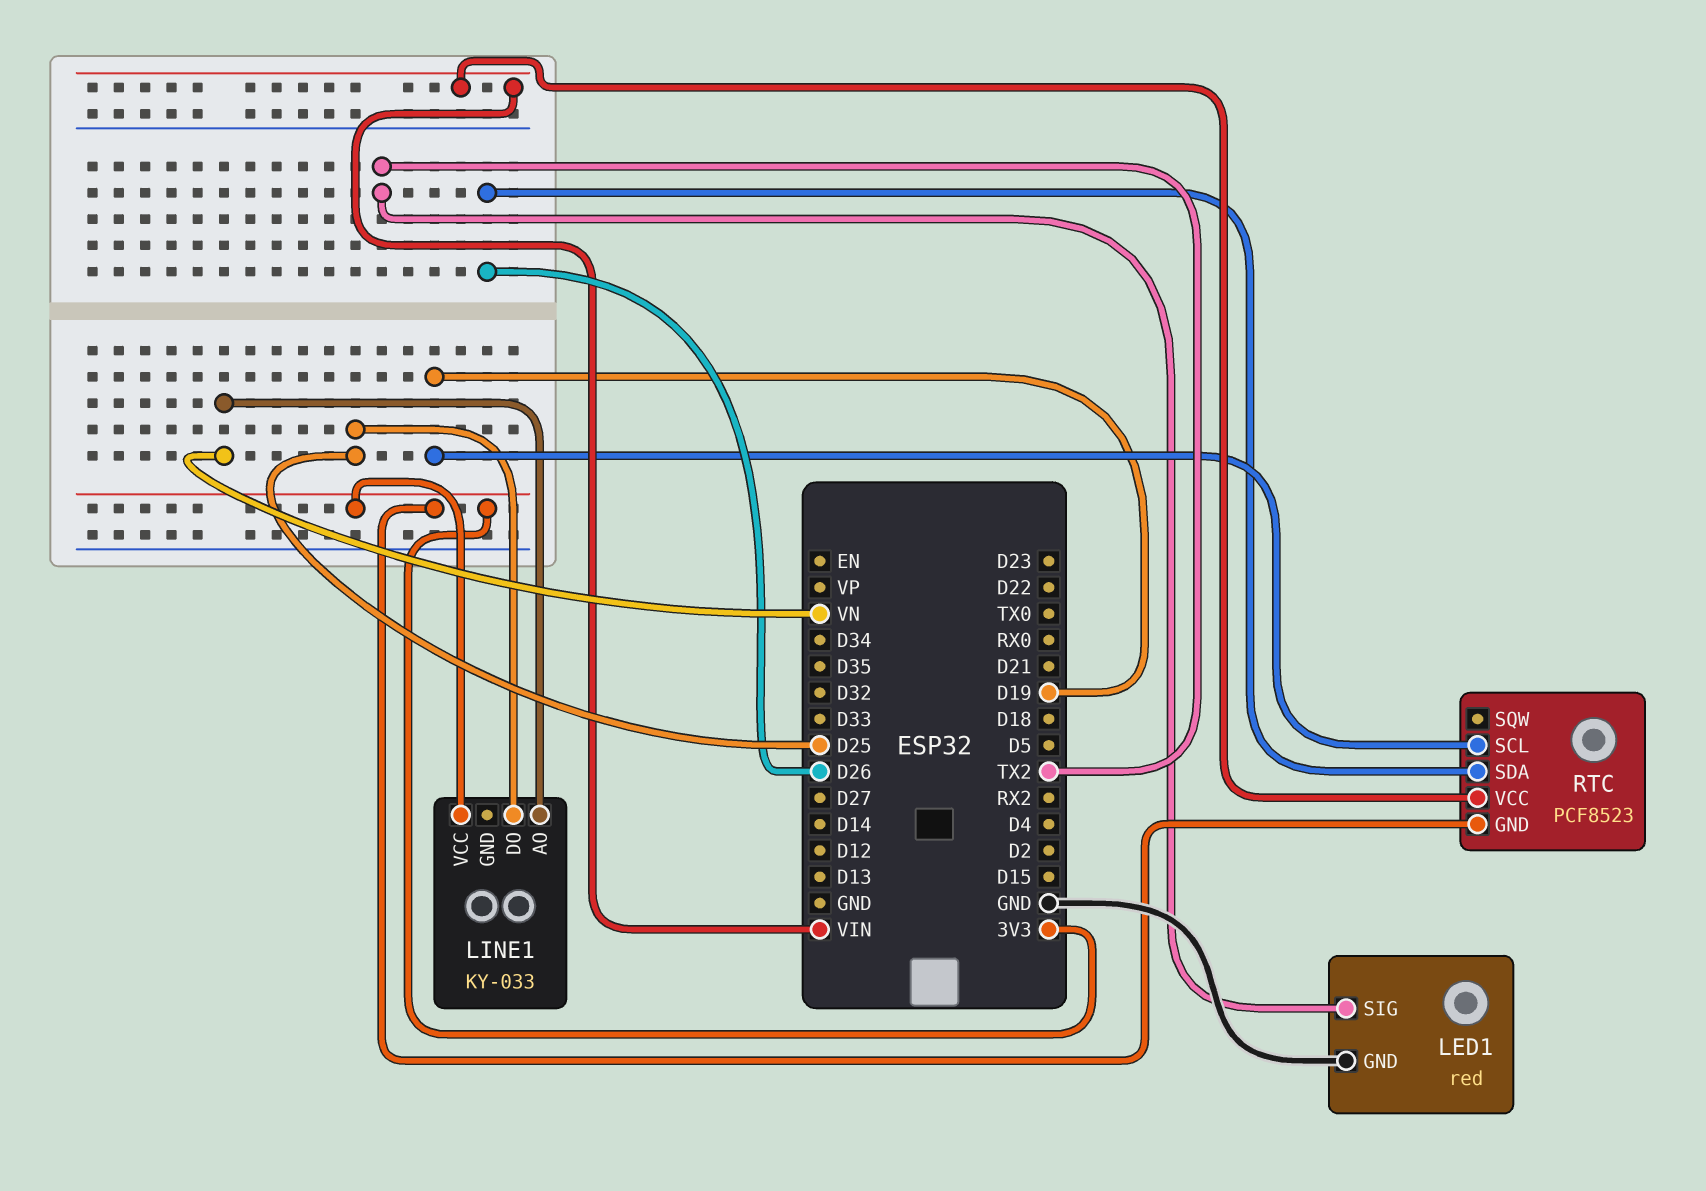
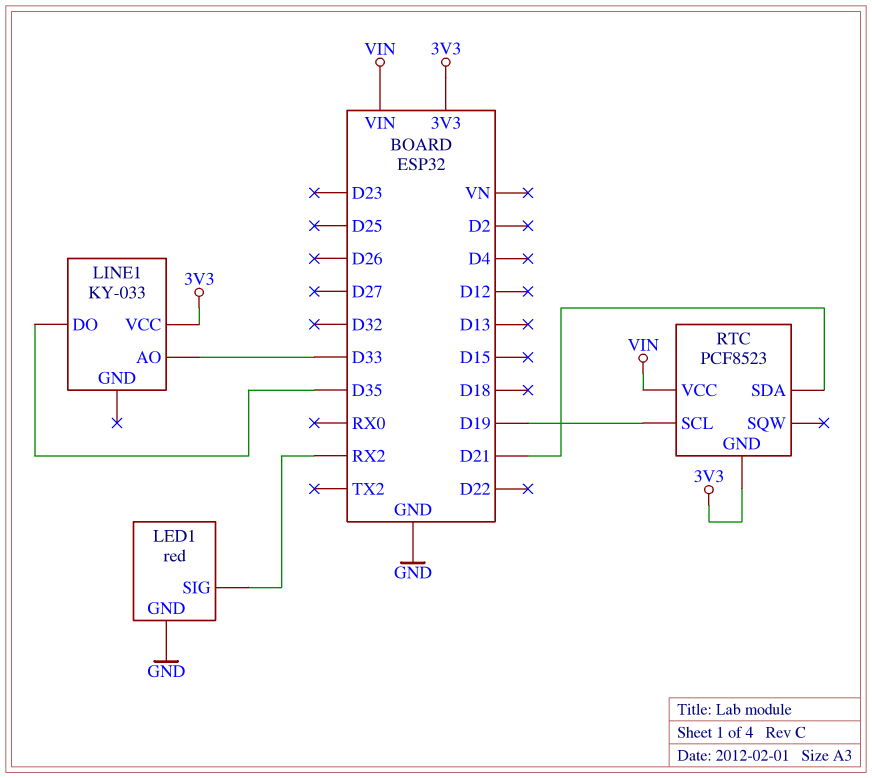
LED1 pin SIG: TX2 -> RX2
LINE1 pin AO: VN -> D33
LINE1 pin DO: D25 -> D35
RTC pin SDA: D26 -> D21

